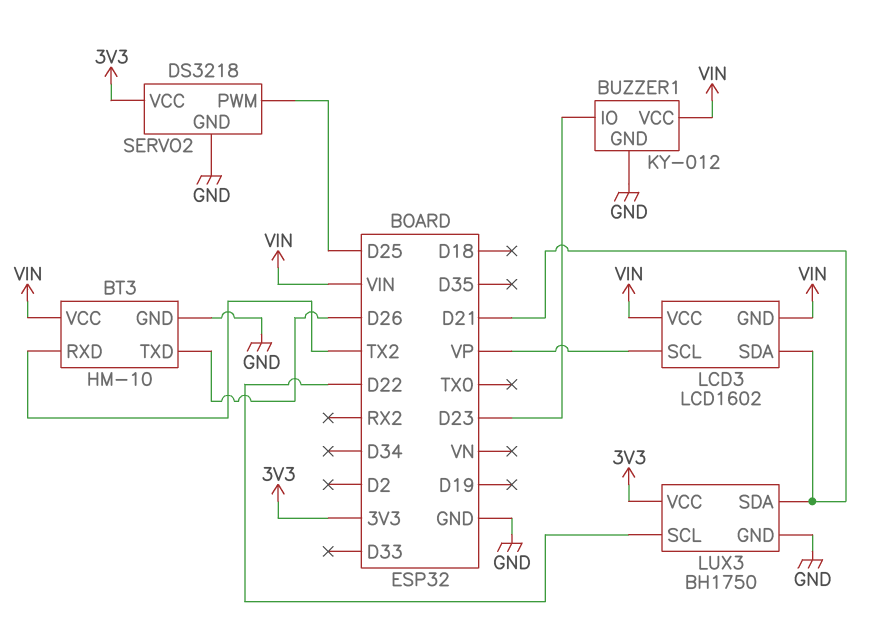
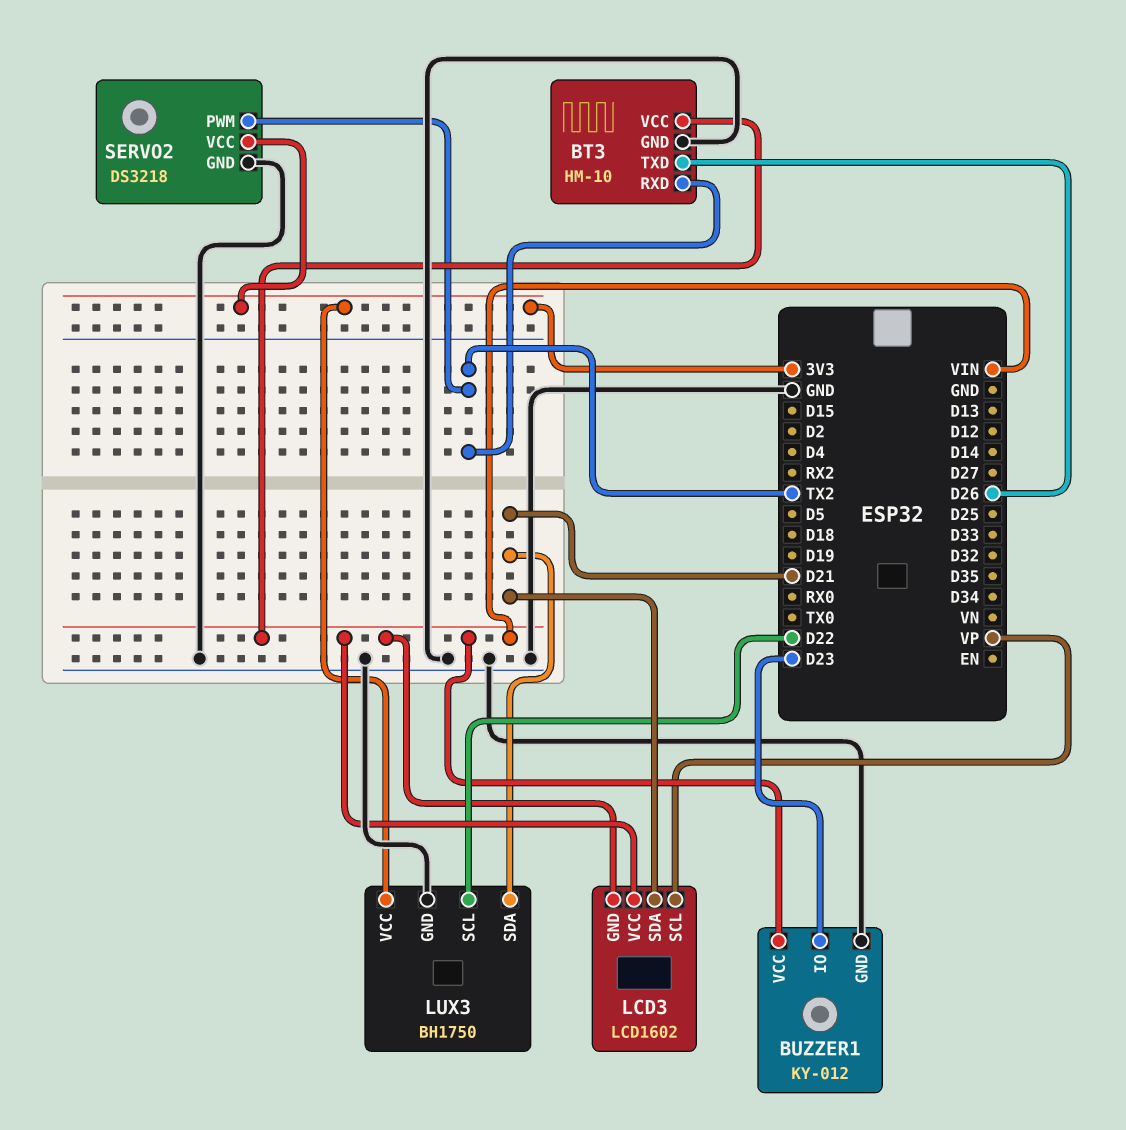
SERVO2 pin PWM: D25 -> TX2

